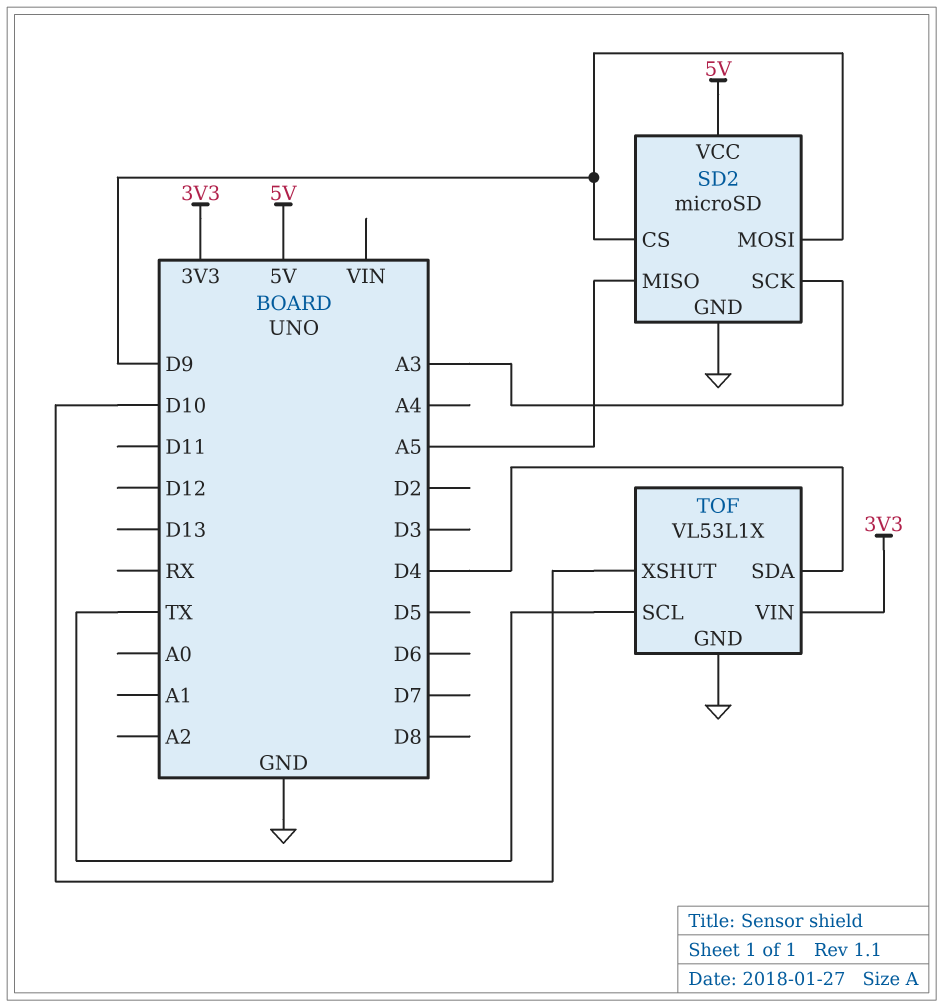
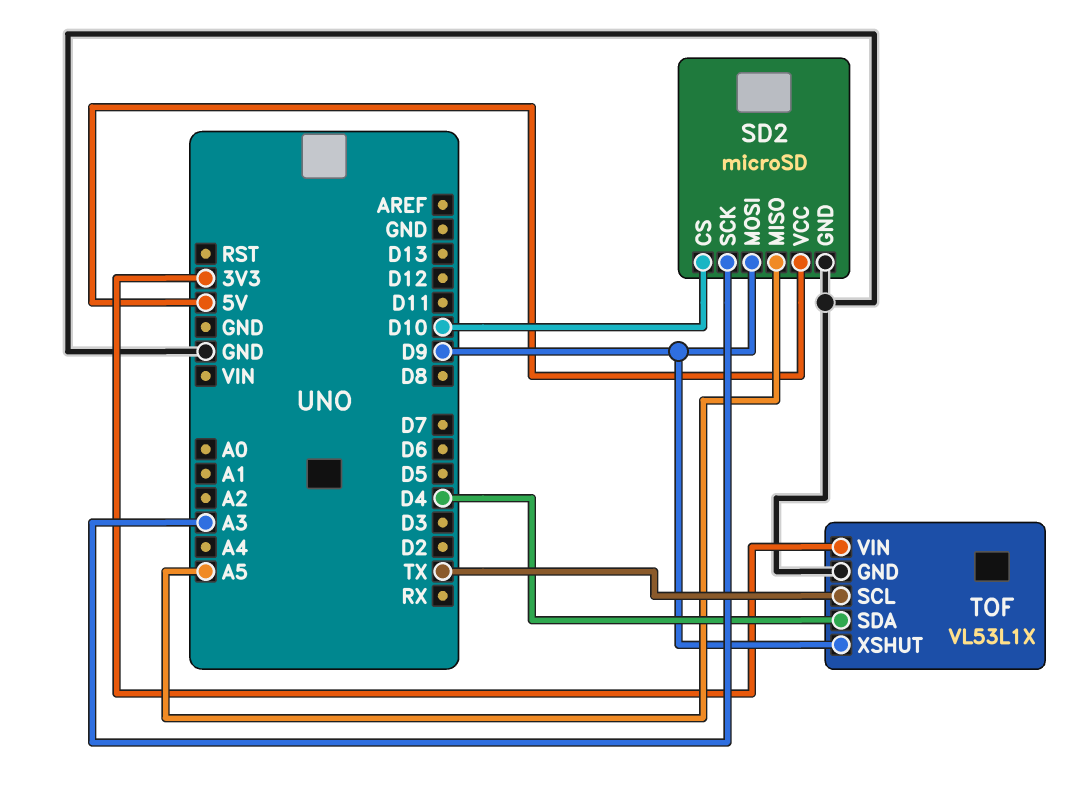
SD2 pin CS: D9 -> D10
TOF pin XSHUT: D10 -> D9

